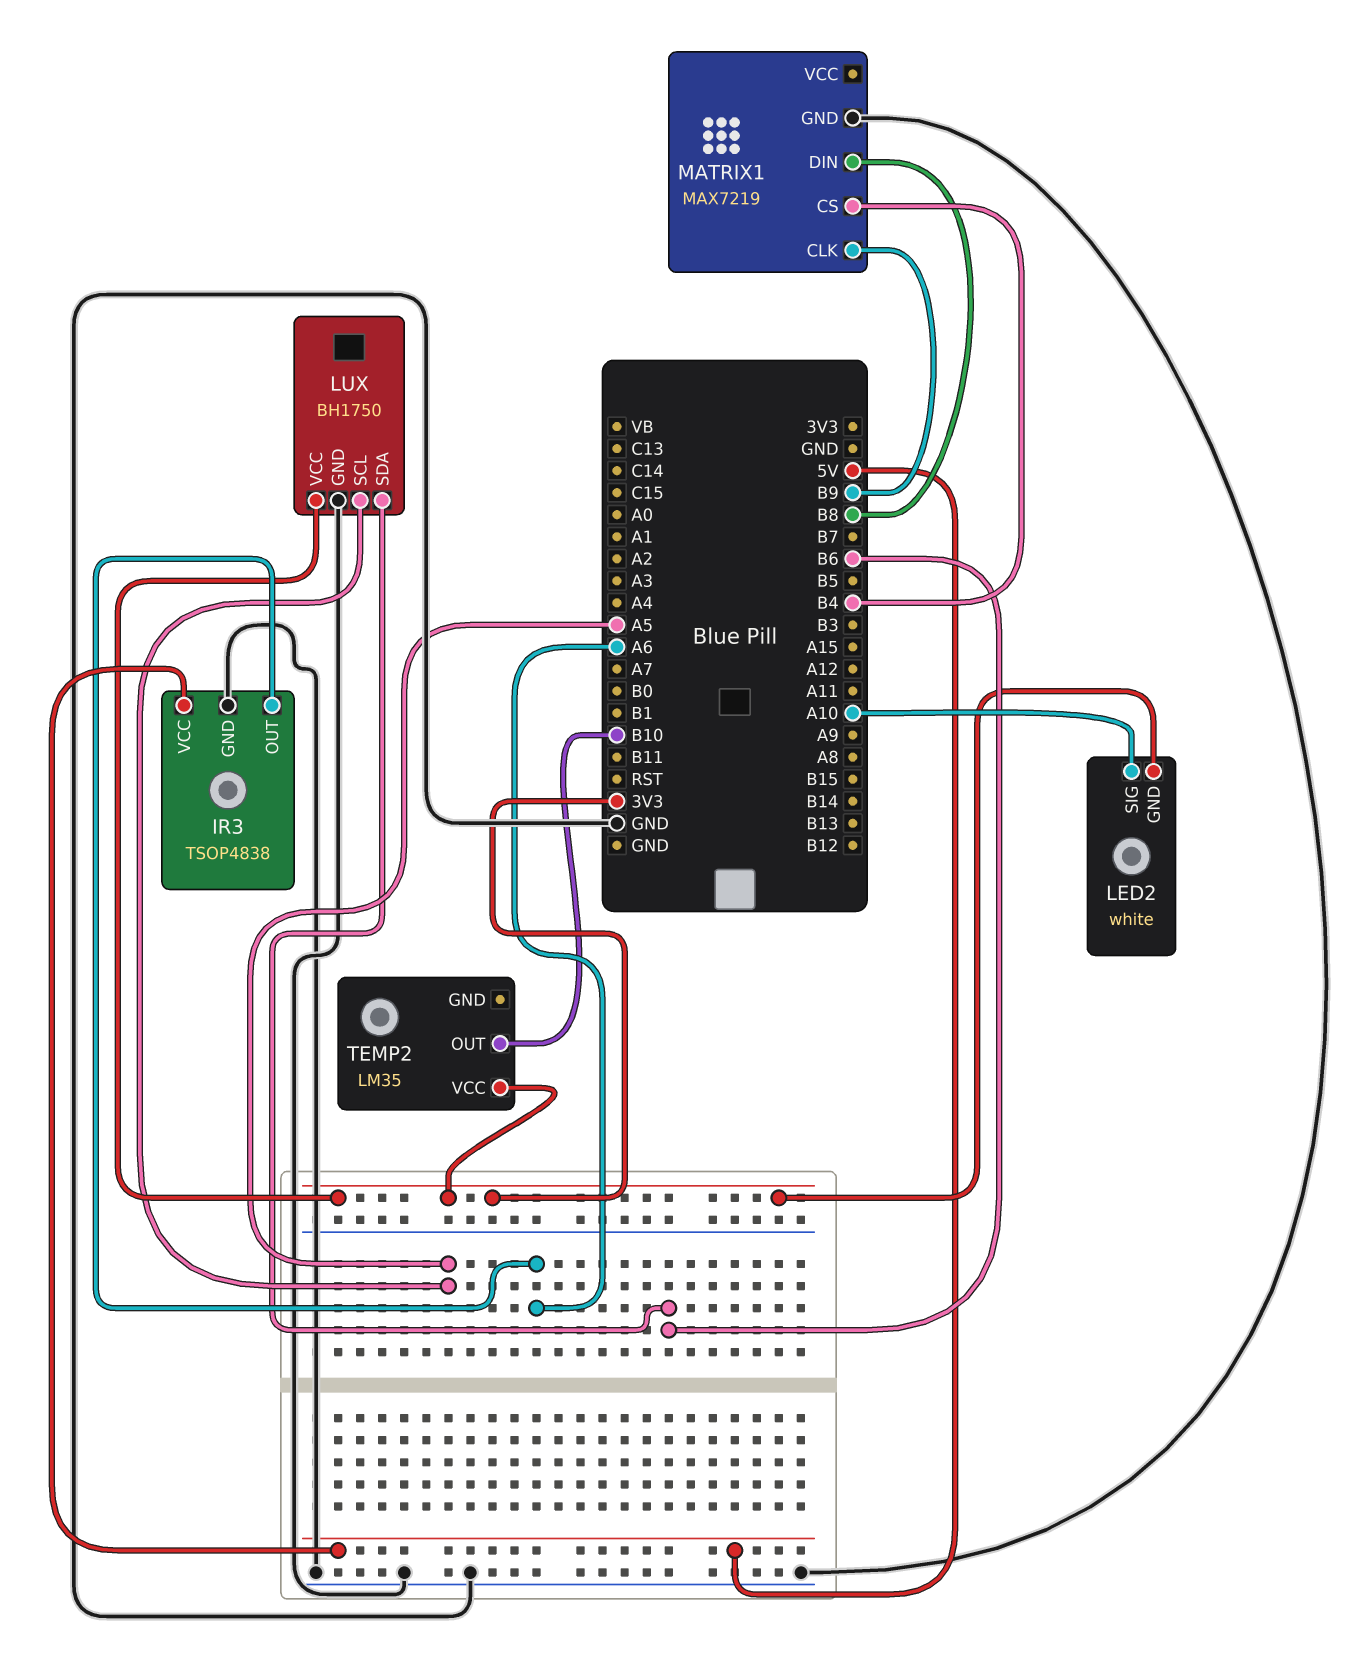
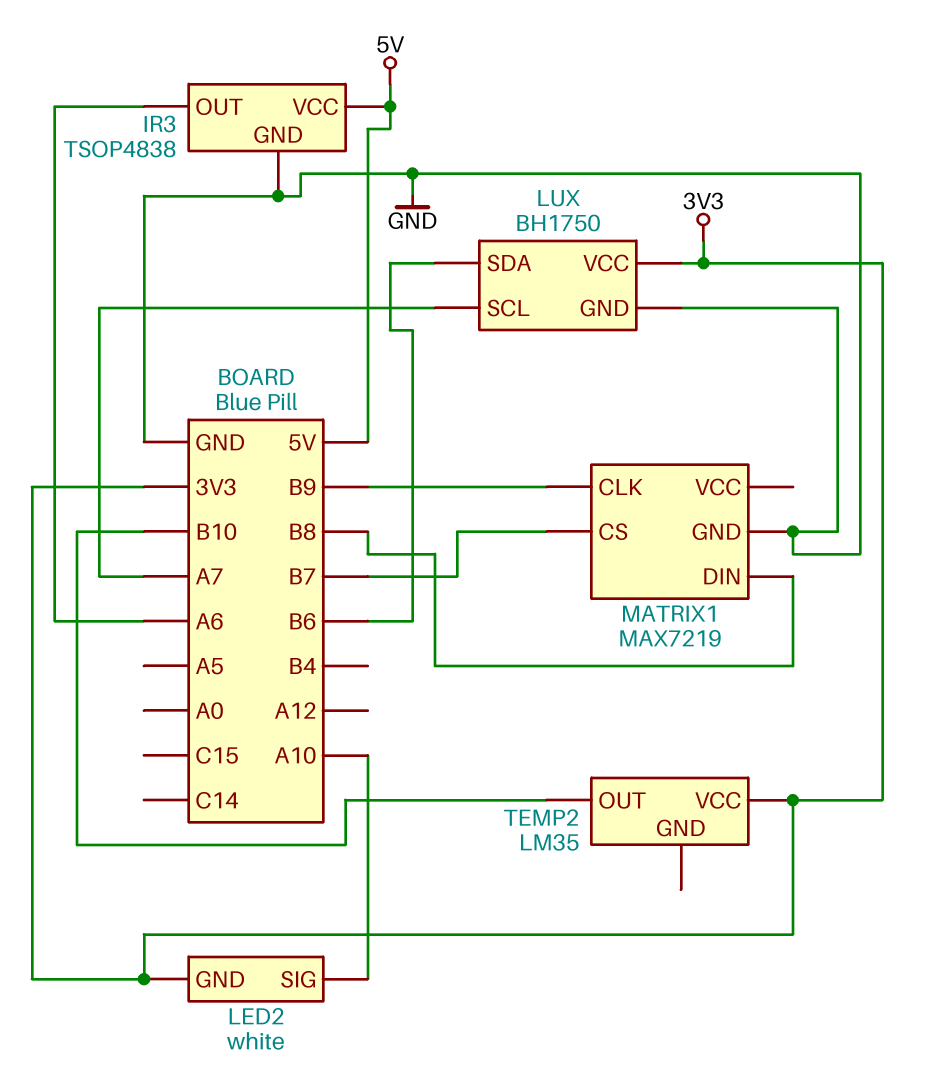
LUX pin SCL: A5 -> A7
MATRIX1 pin CS: B4 -> B7

